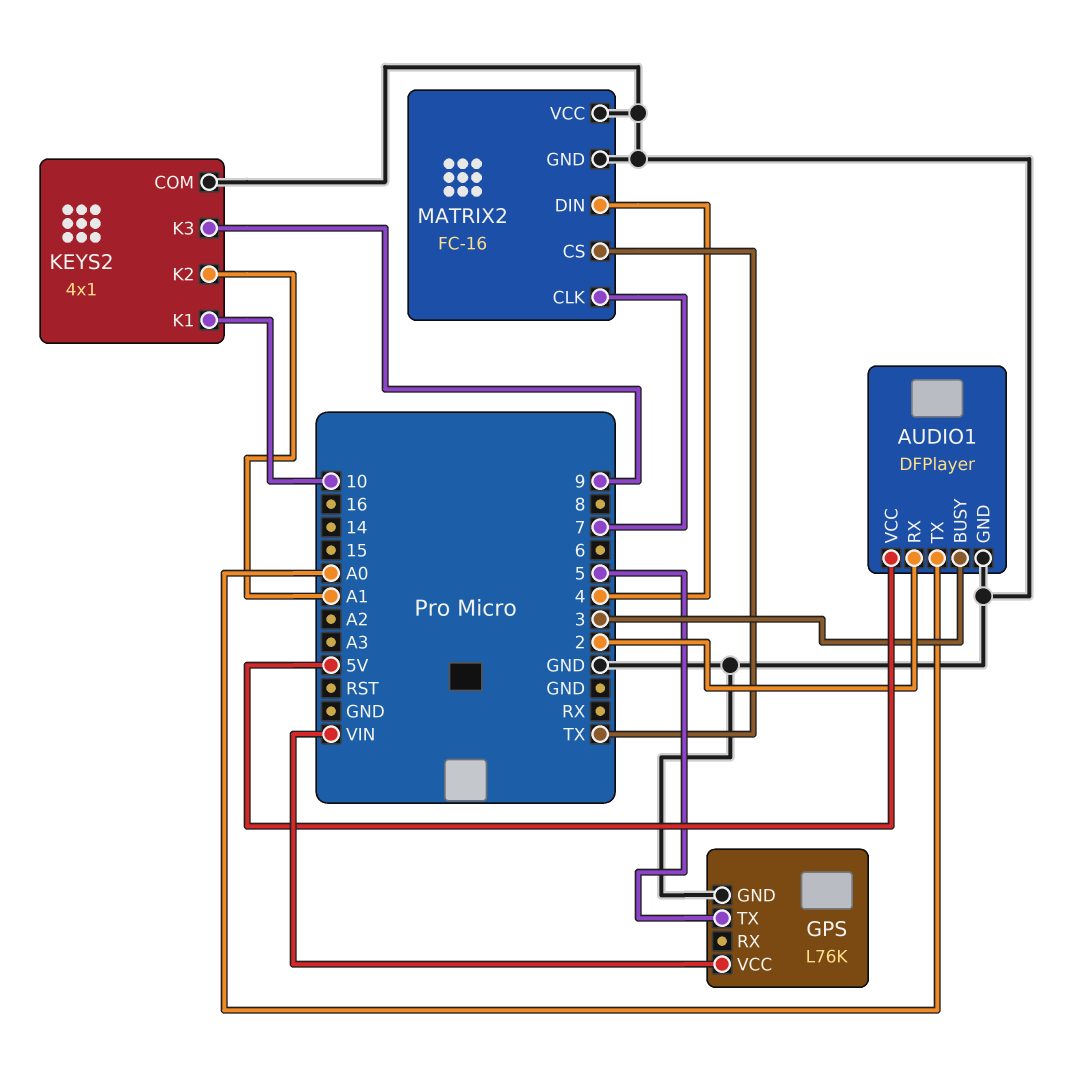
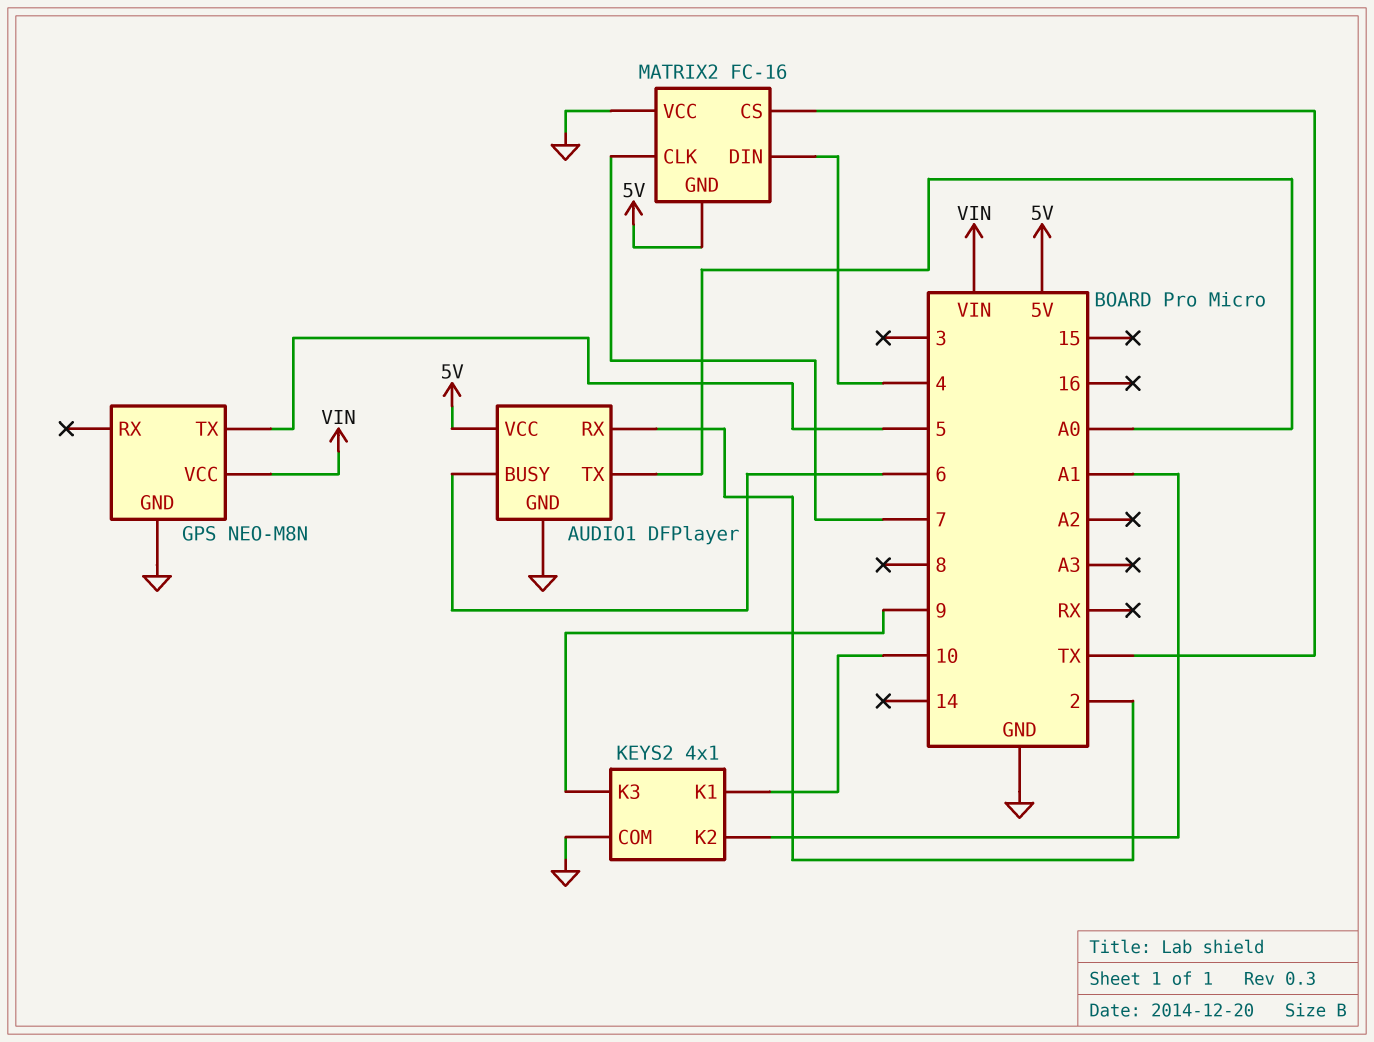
AUDIO1 pin BUSY: 3 -> 6
GPS: L76K -> NEO-M8N
MATRIX2 pin GND: GND -> 5V

